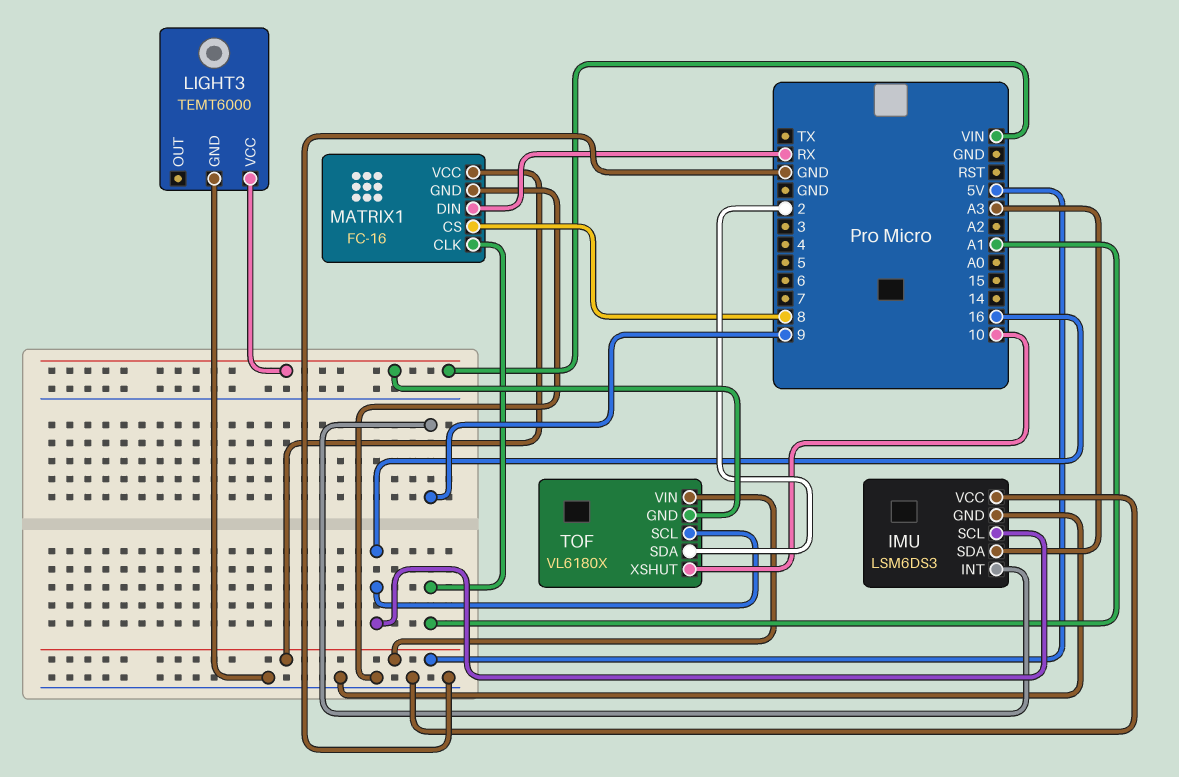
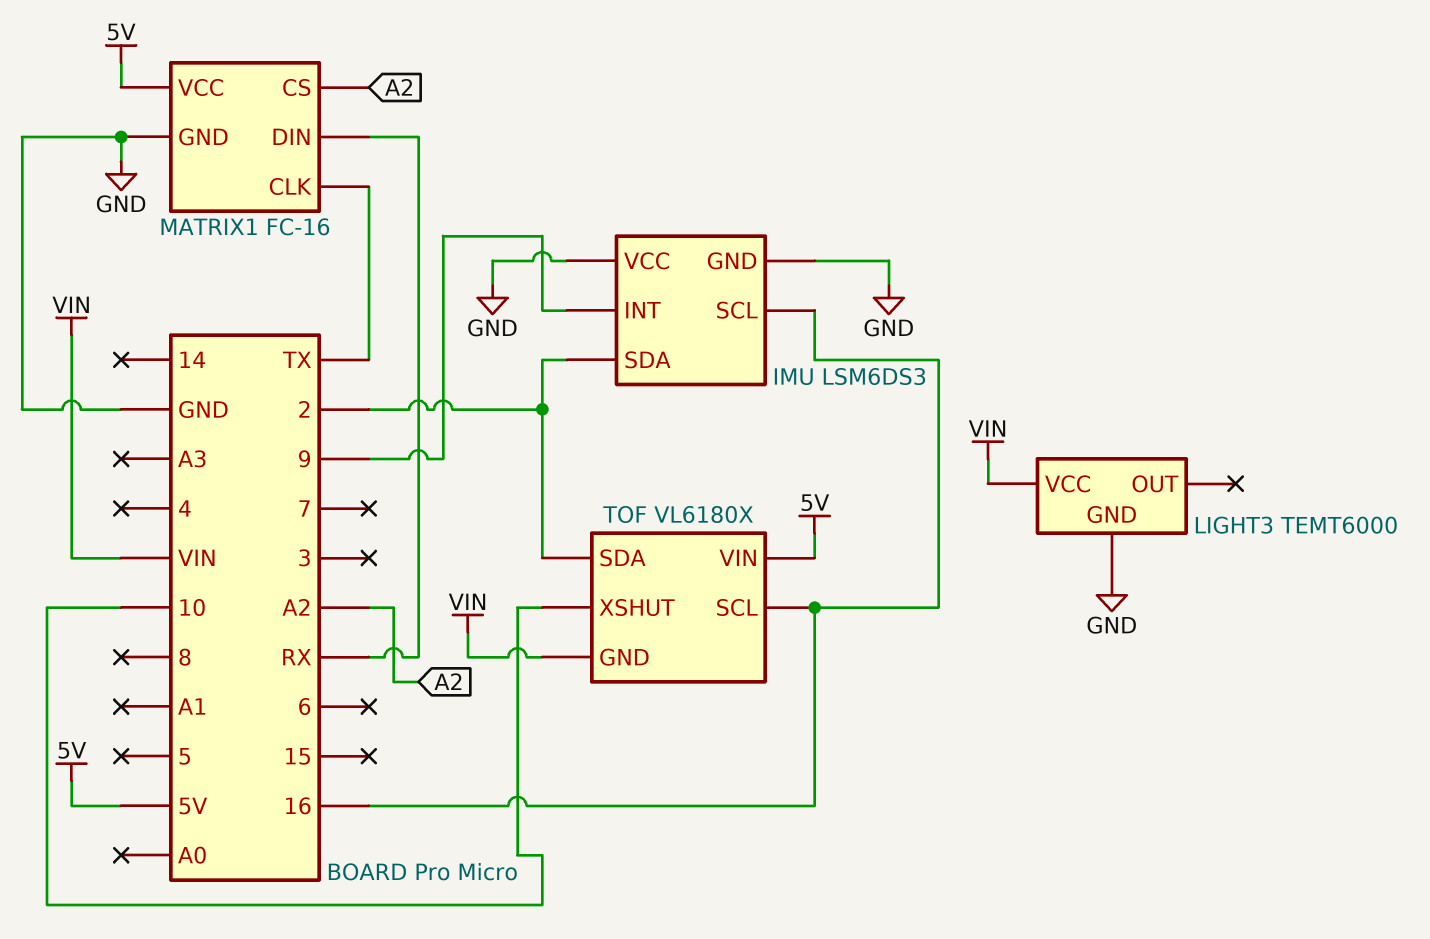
IMU pin SDA: A3 -> 2
MATRIX1 pin CLK: A1 -> TX
MATRIX1 pin CS: 8 -> A2

